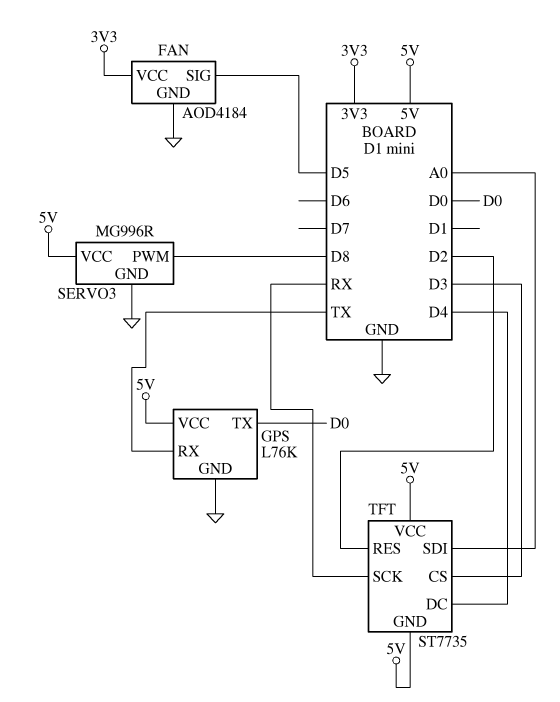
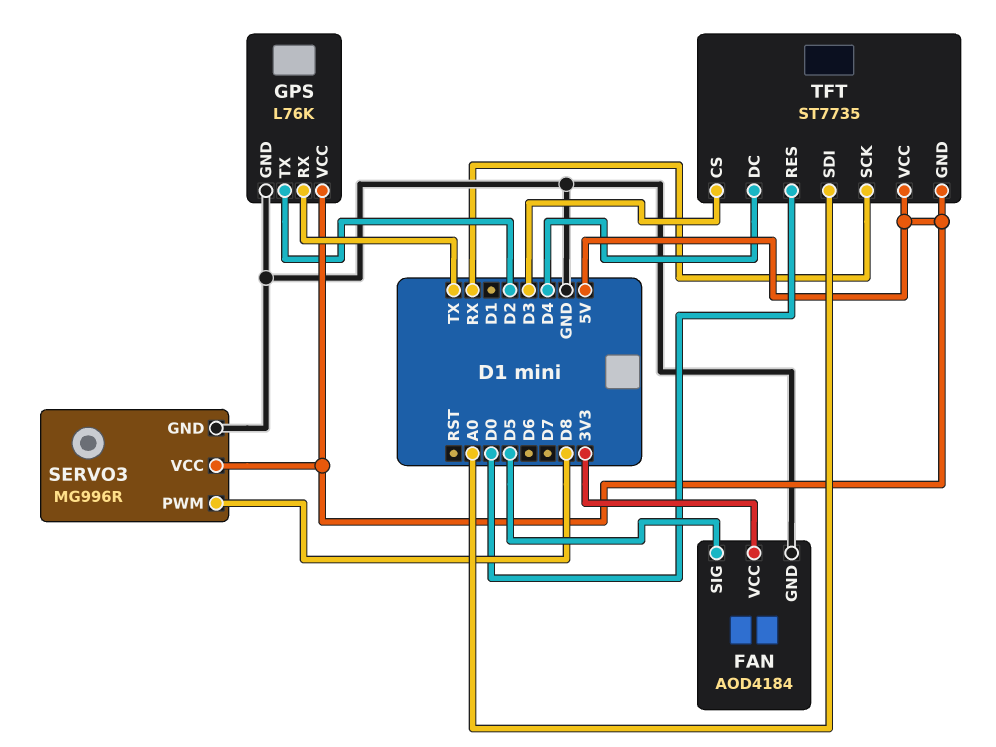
GPS pin TX: D0 -> D2
TFT pin RES: D2 -> D0

